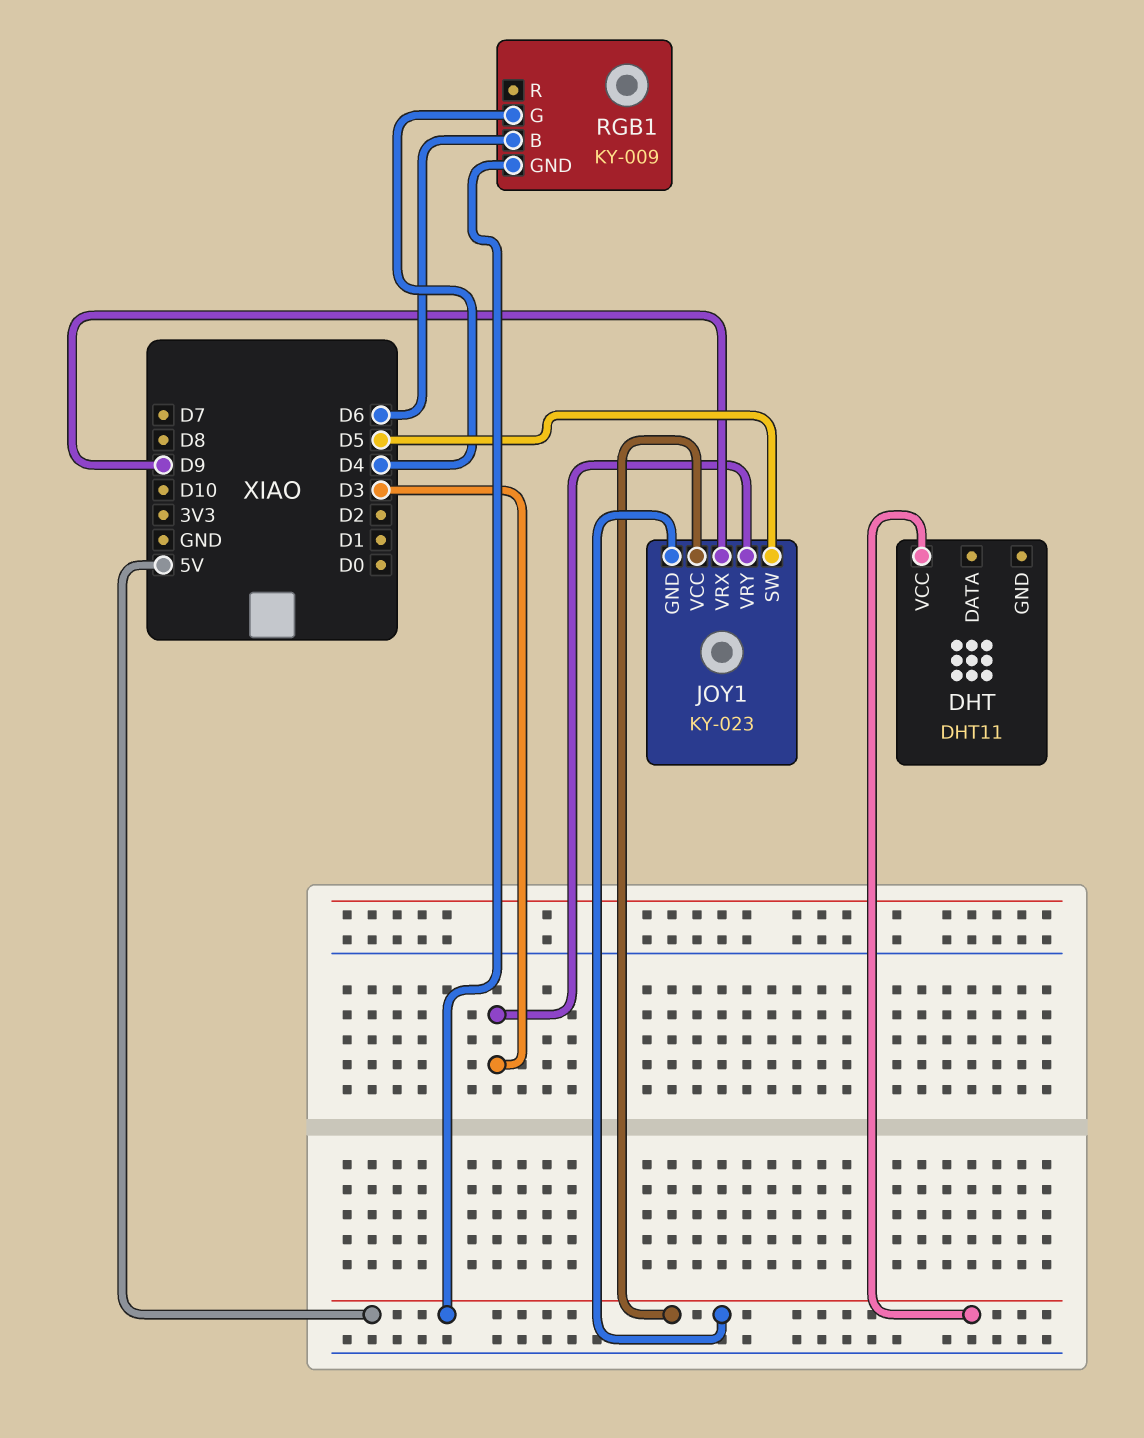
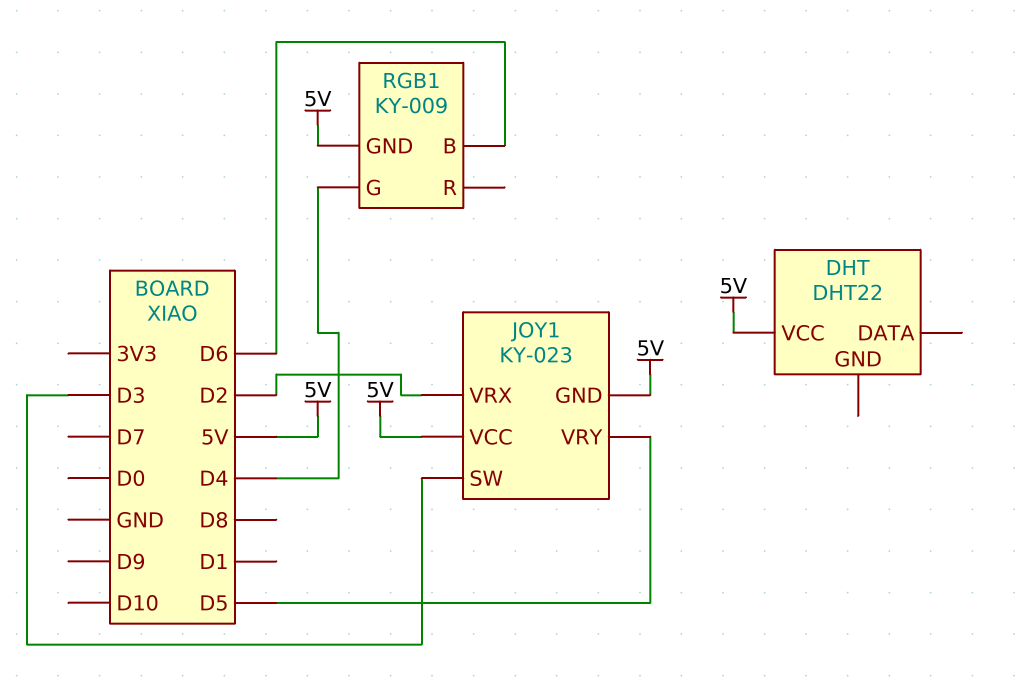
DHT: DHT11 -> DHT22
JOY1 pin SW: D5 -> D3
JOY1 pin VRX: D9 -> D2
JOY1 pin VRY: D3 -> D5

